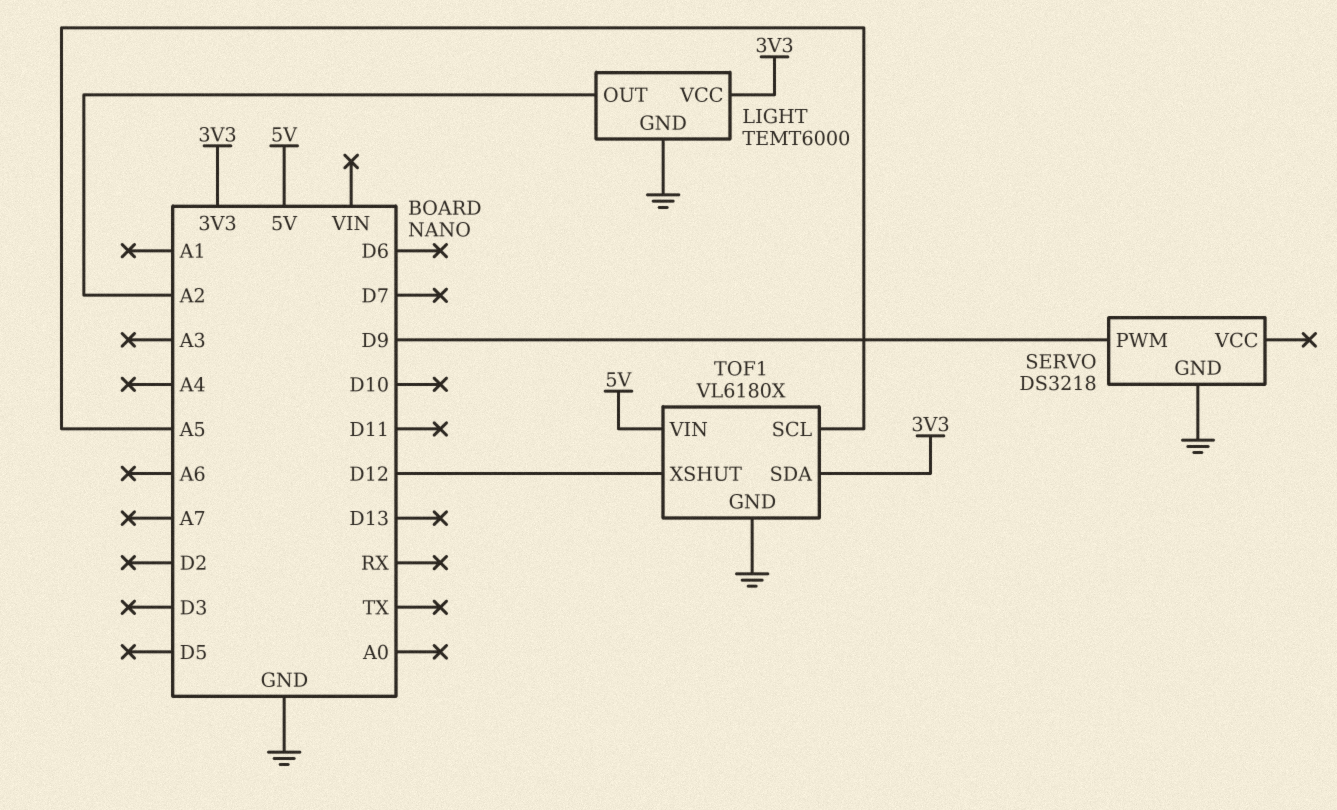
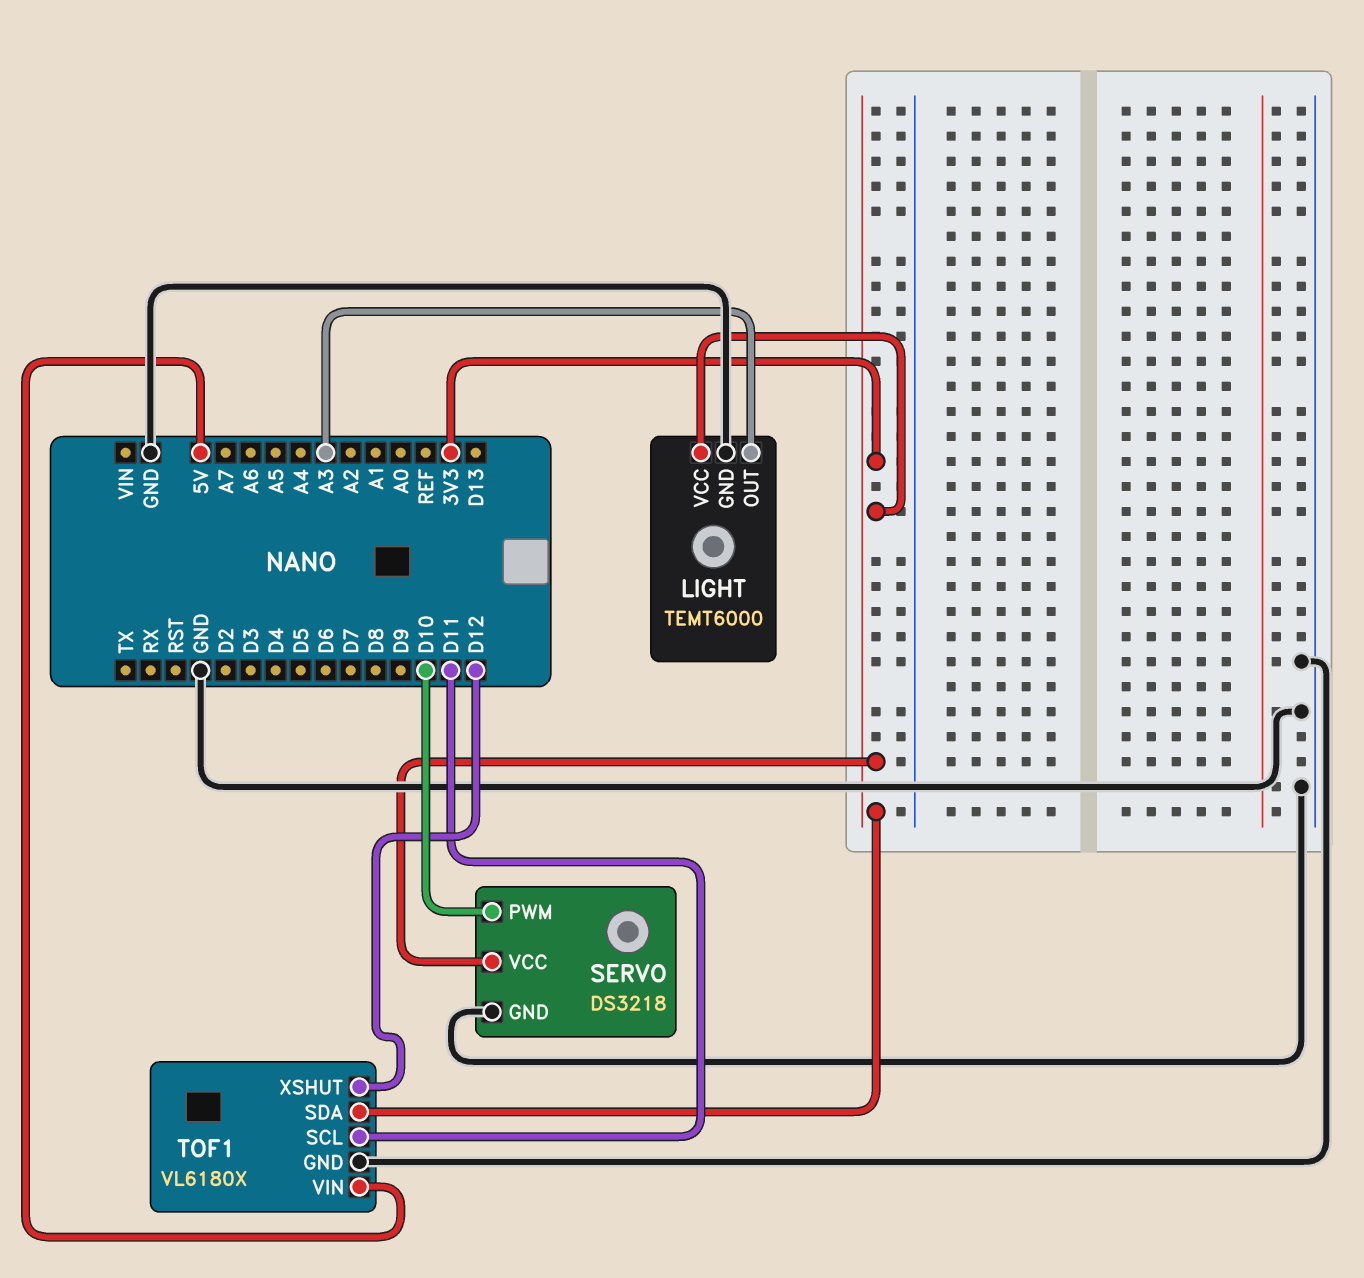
LIGHT pin OUT: A2 -> A3
SERVO pin PWM: D9 -> D10
SERVO pin VCC: none -> 3V3
TOF1 pin SCL: A5 -> D11

